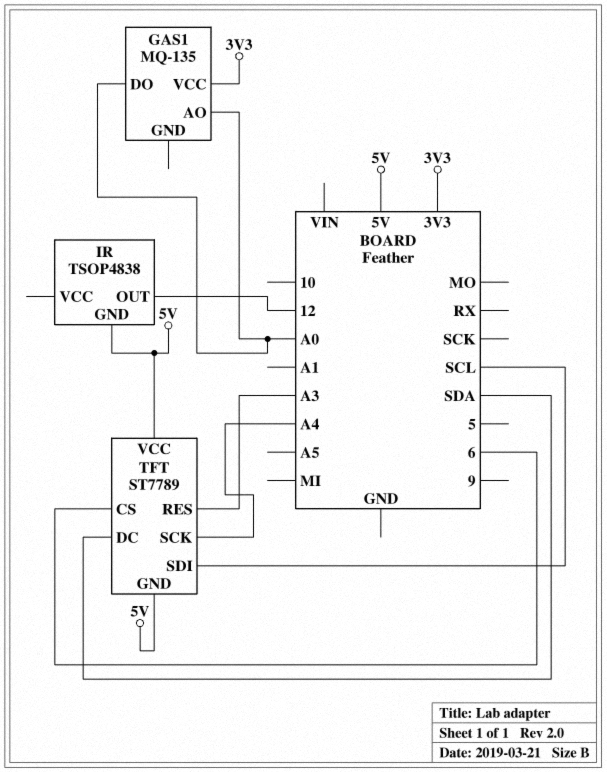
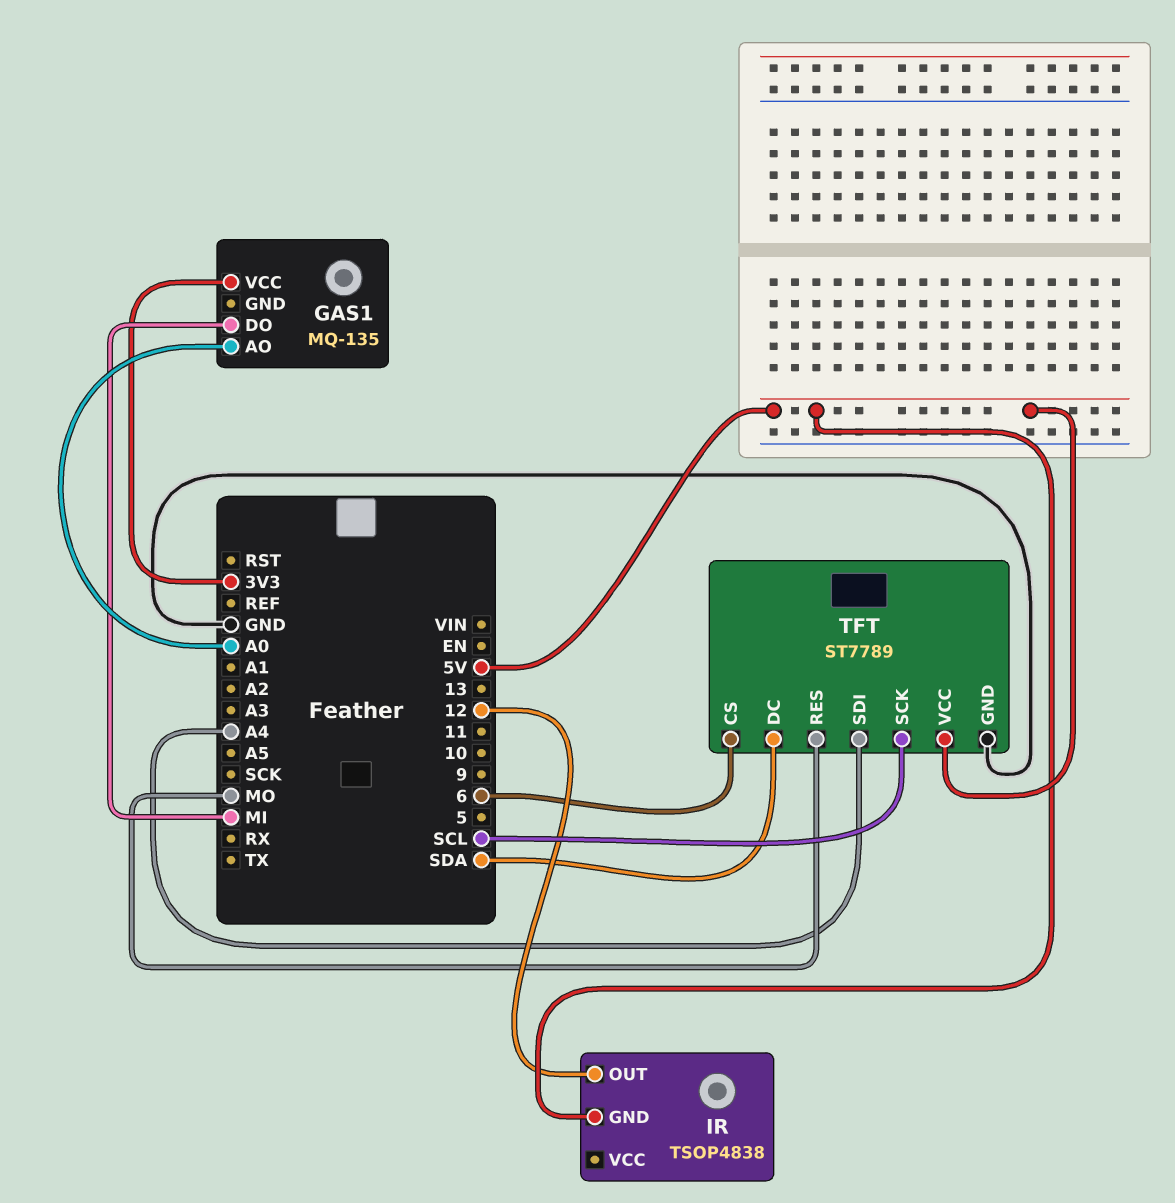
GAS1 pin DO: A0 -> MI
TFT pin GND: 5V -> GND
TFT pin RES: A3 -> MO
TFT pin SCK: A4 -> SCL
TFT pin SDI: SCL -> A4

